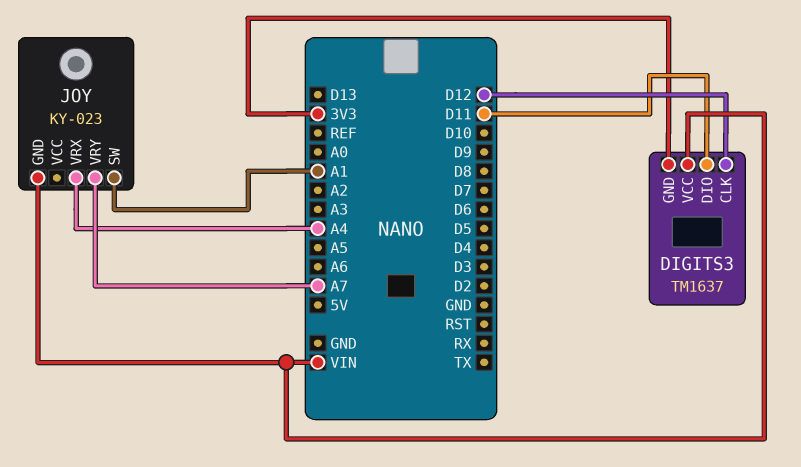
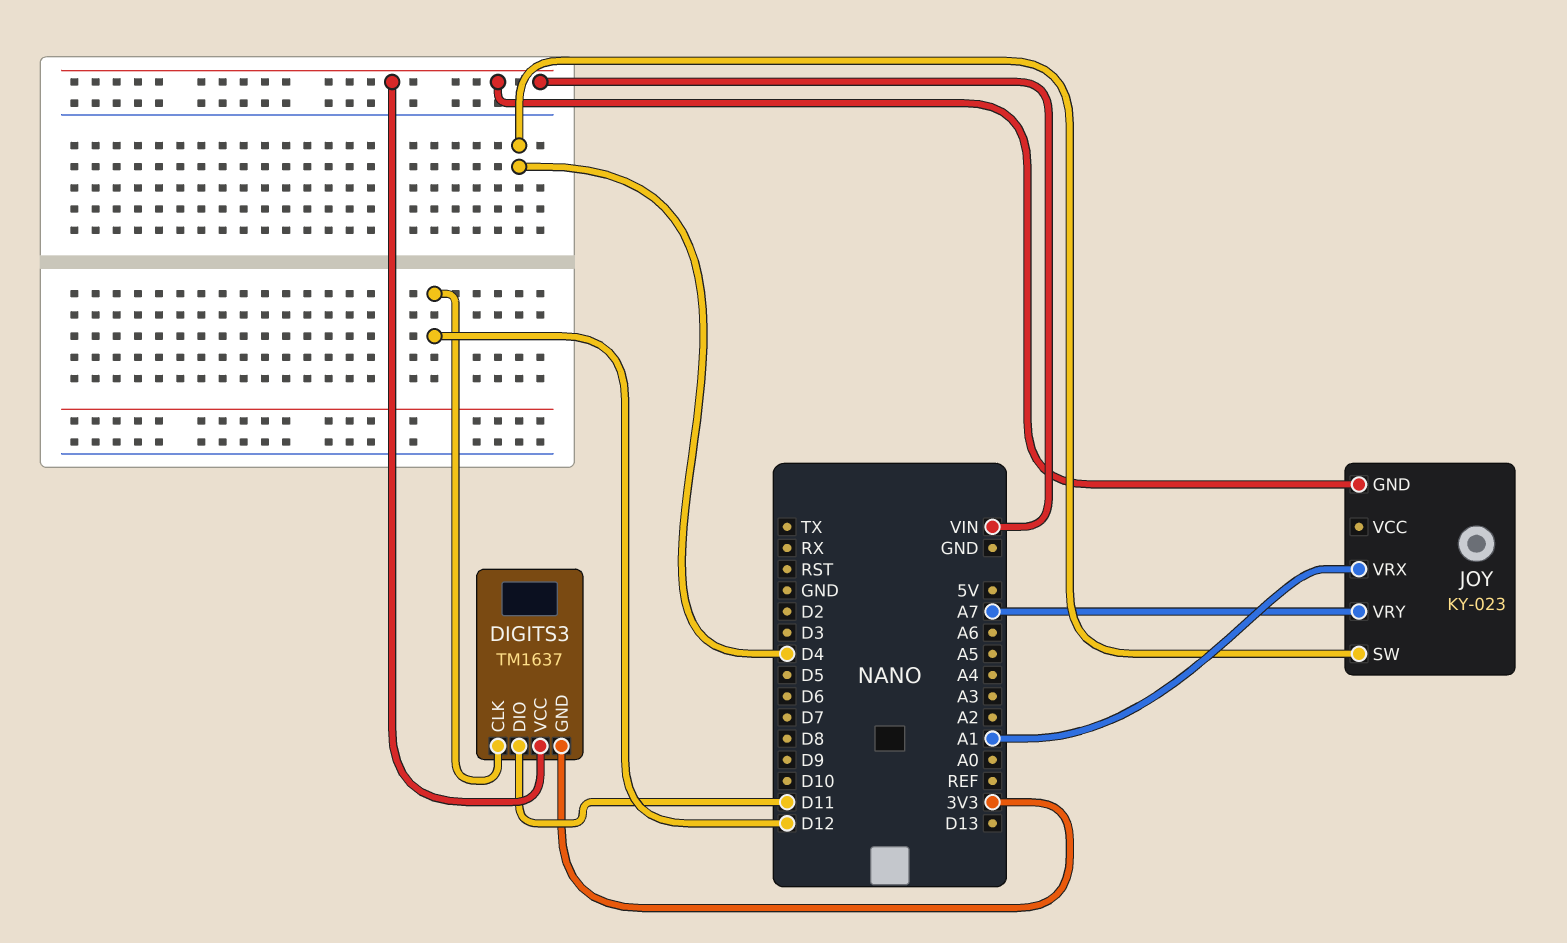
JOY pin SW: A1 -> D4
JOY pin VRX: A4 -> A1

